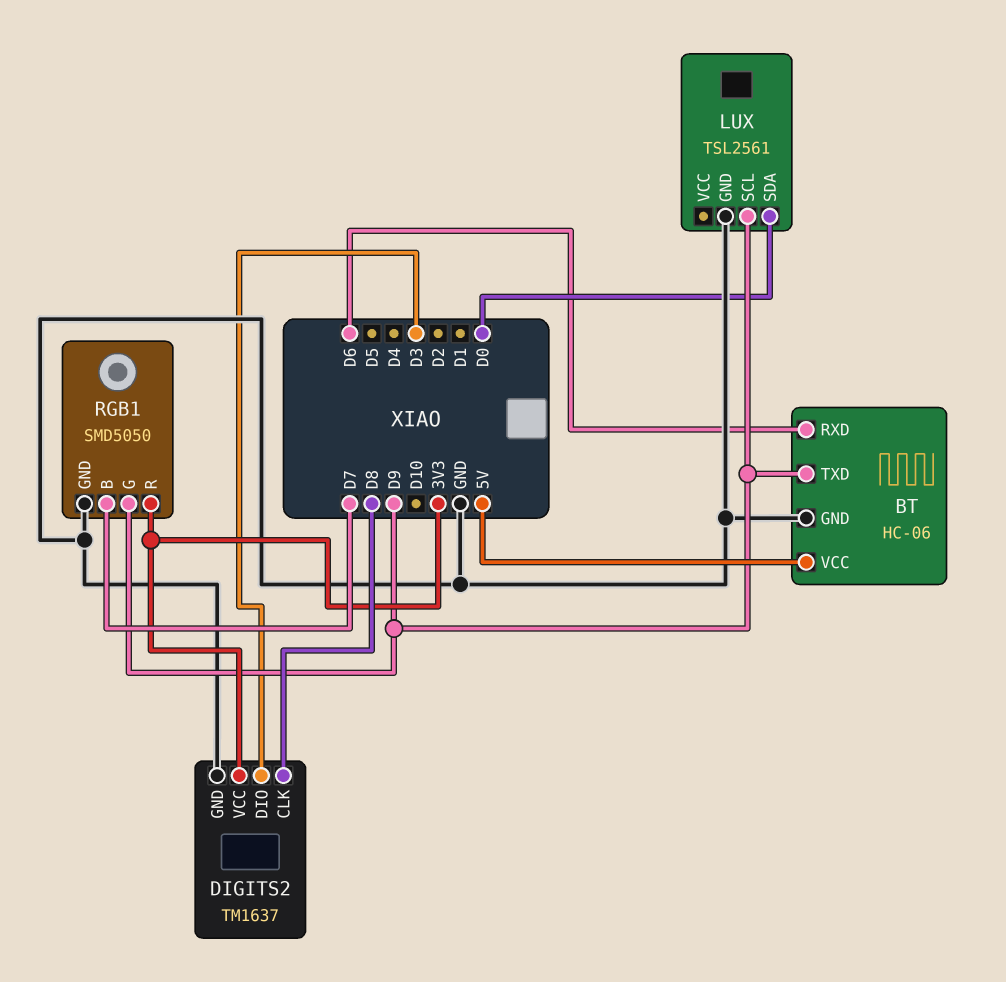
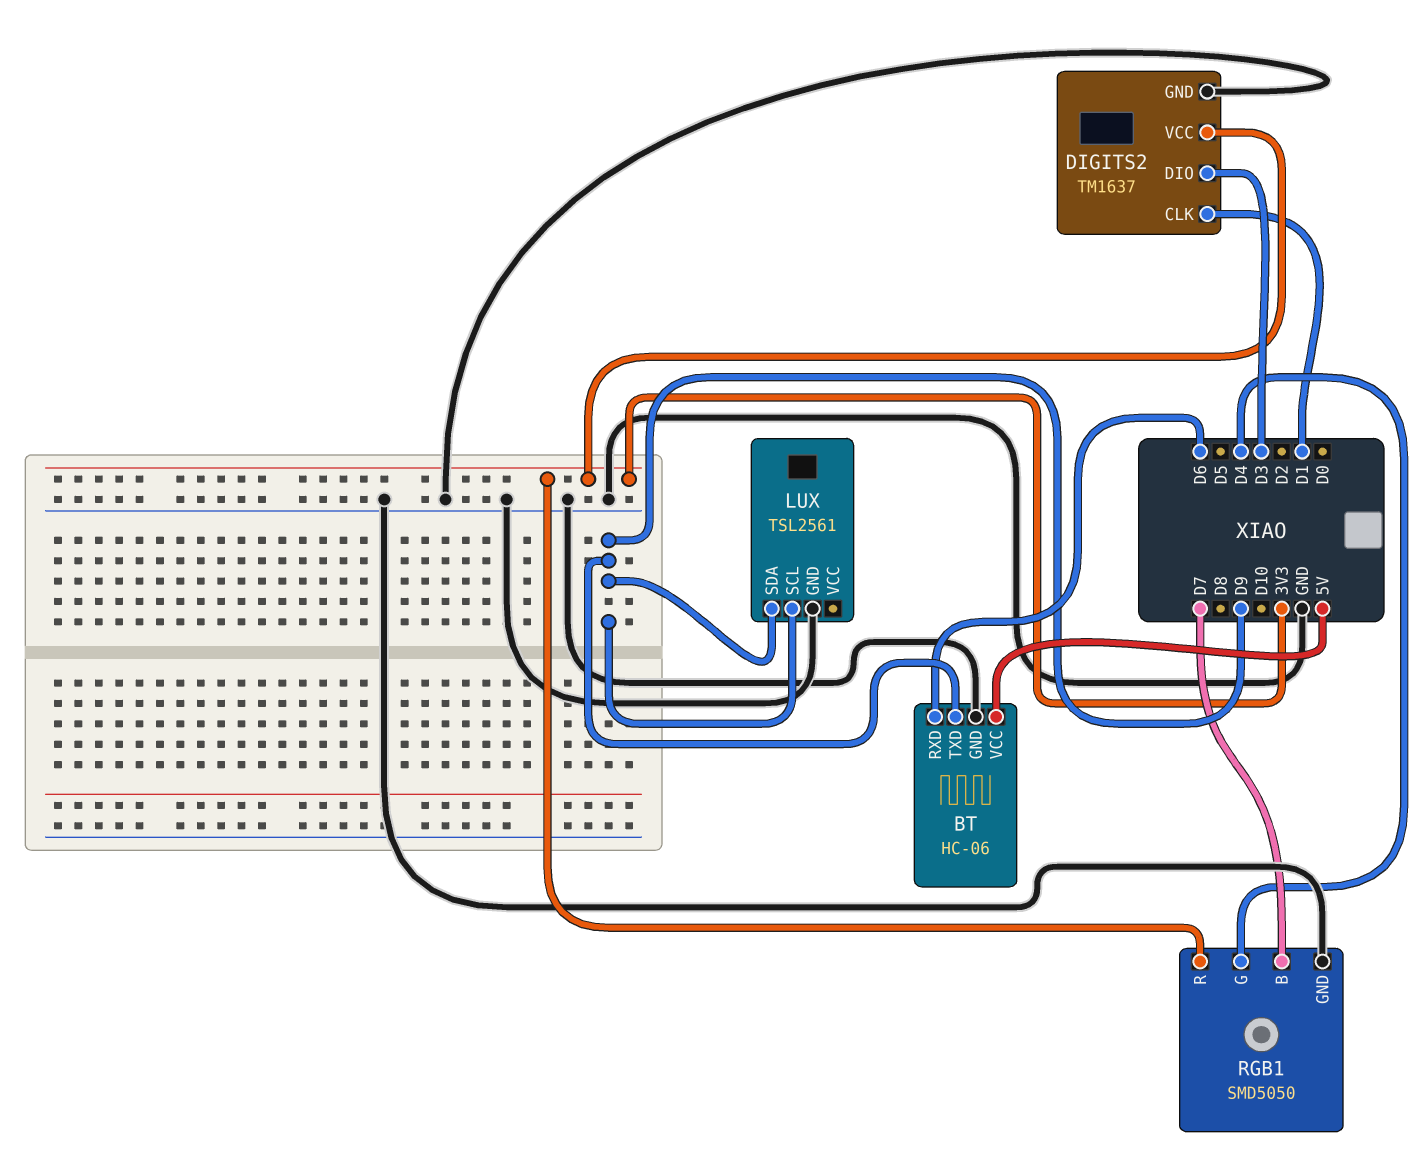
DIGITS2 pin CLK: D8 -> D1
LUX pin SDA: D0 -> D9
RGB1 pin G: D9 -> D4

